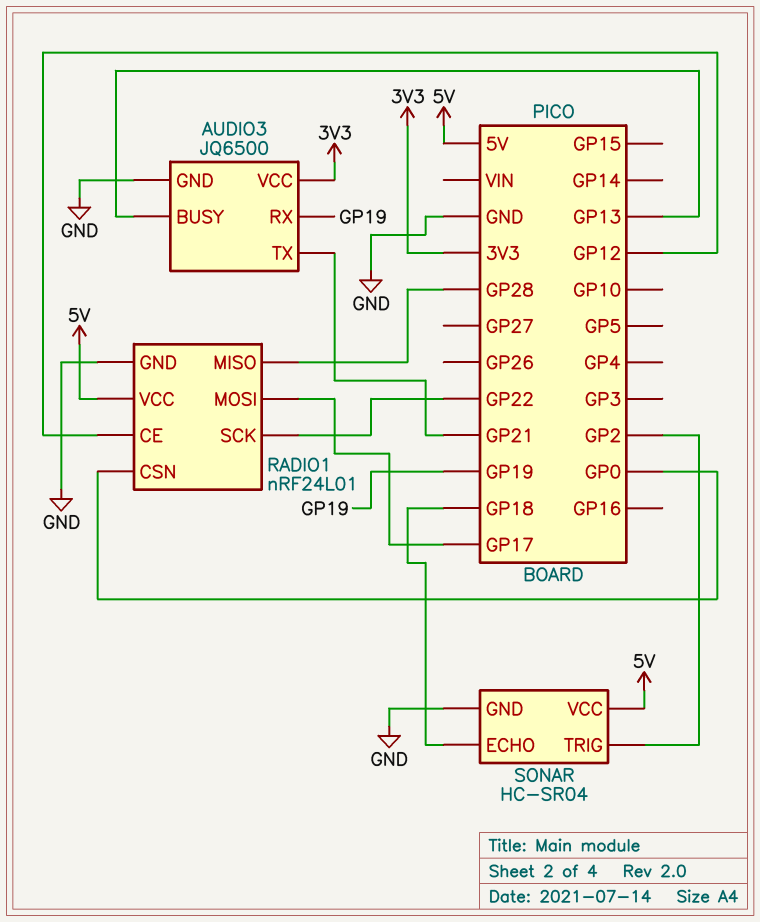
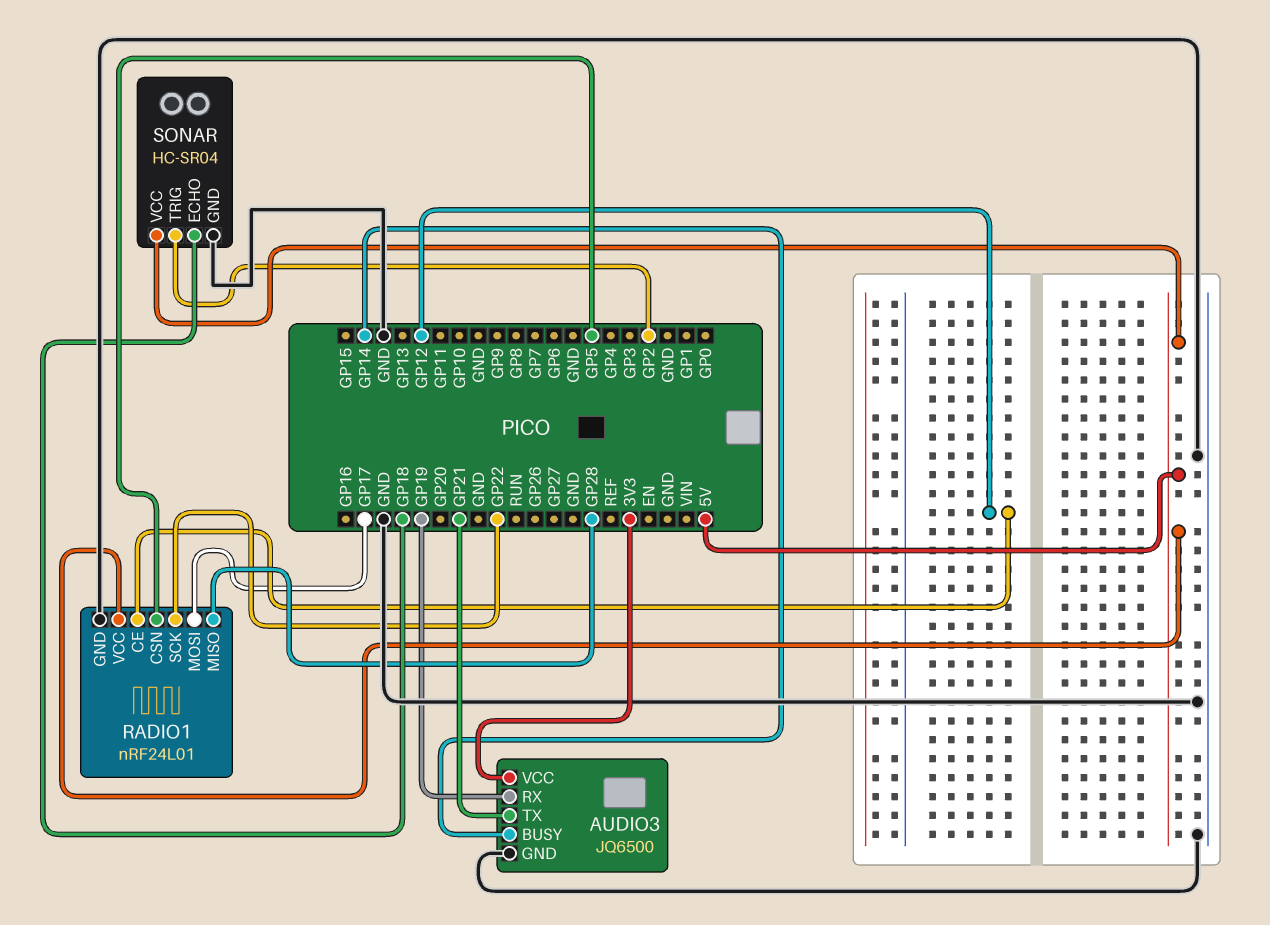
AUDIO3 pin BUSY: GP13 -> GP14
RADIO1 pin CSN: GP0 -> GP5

